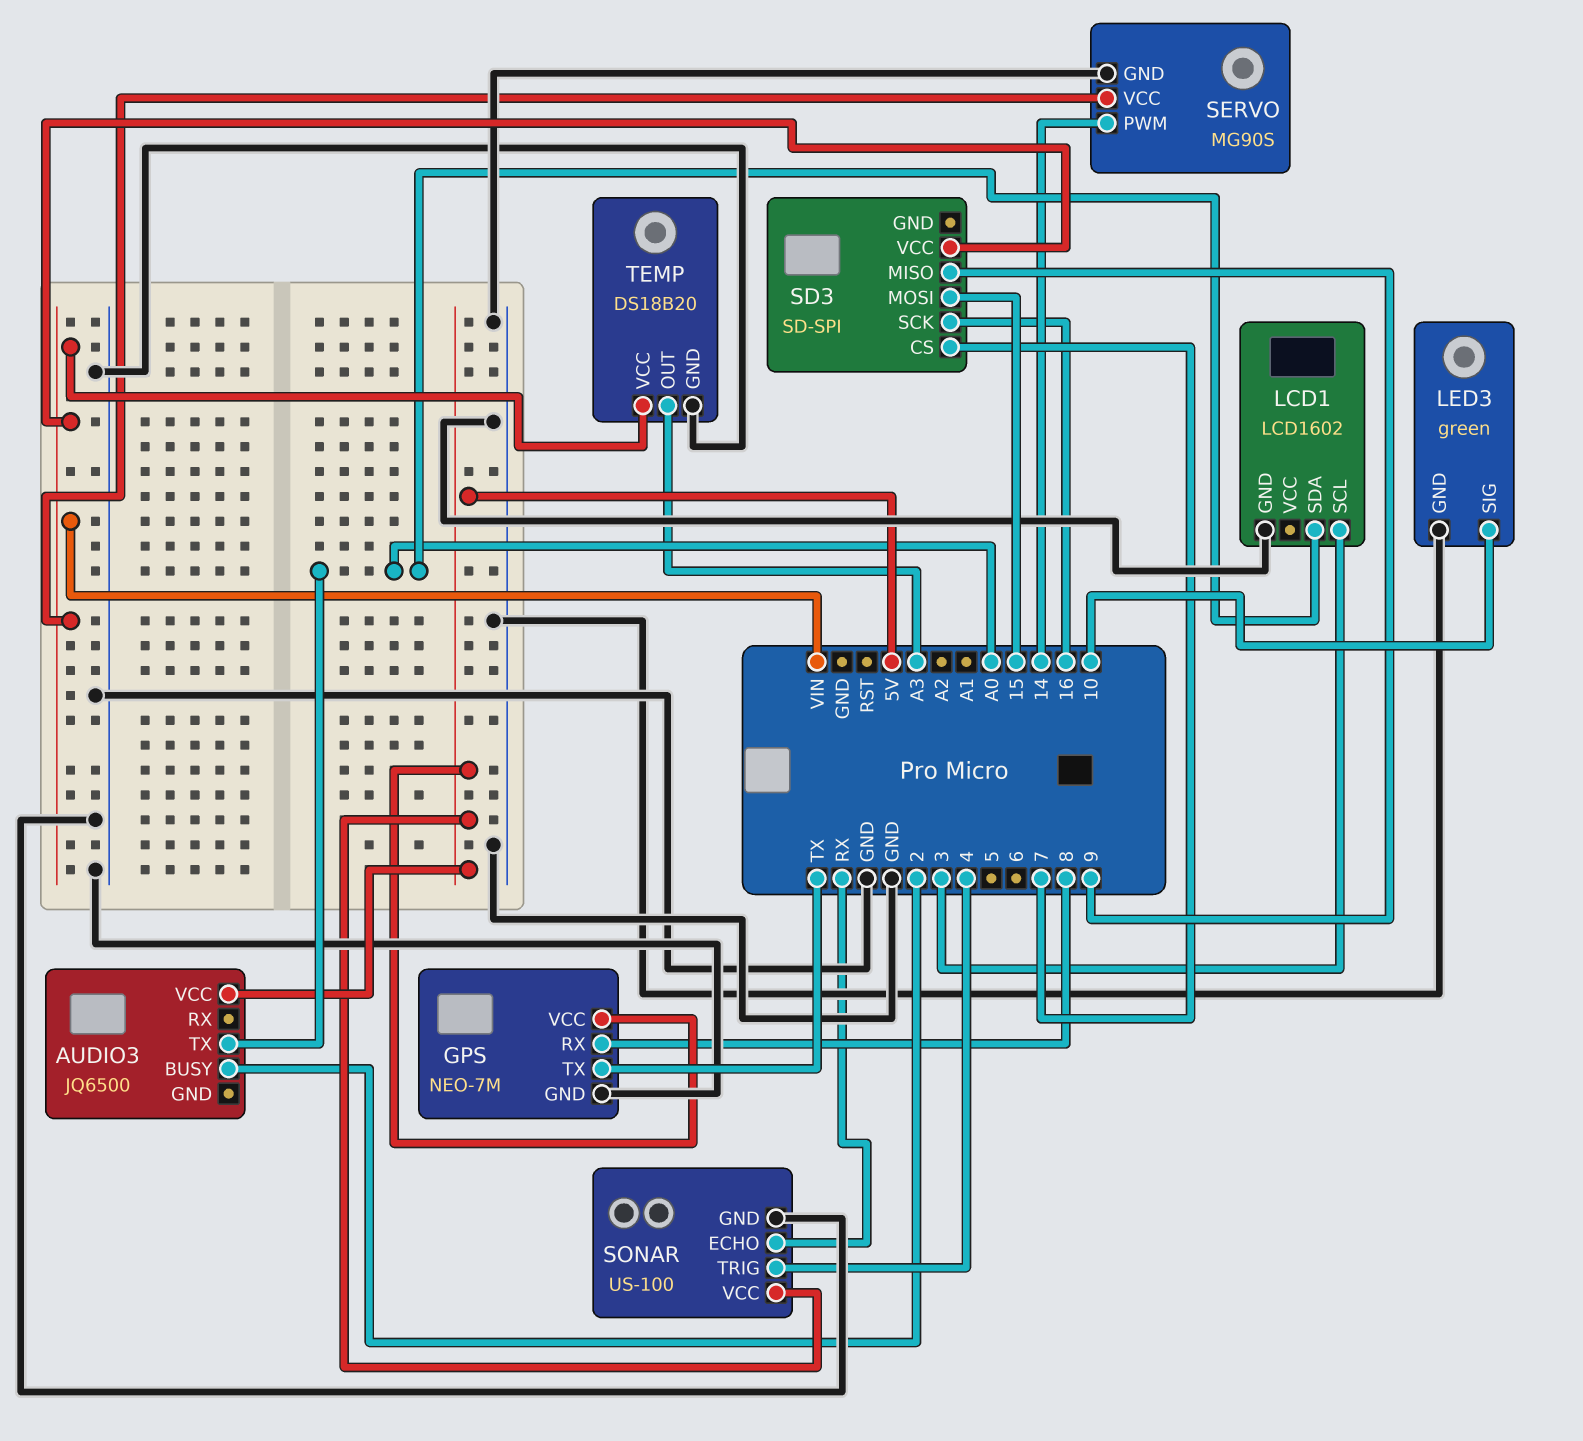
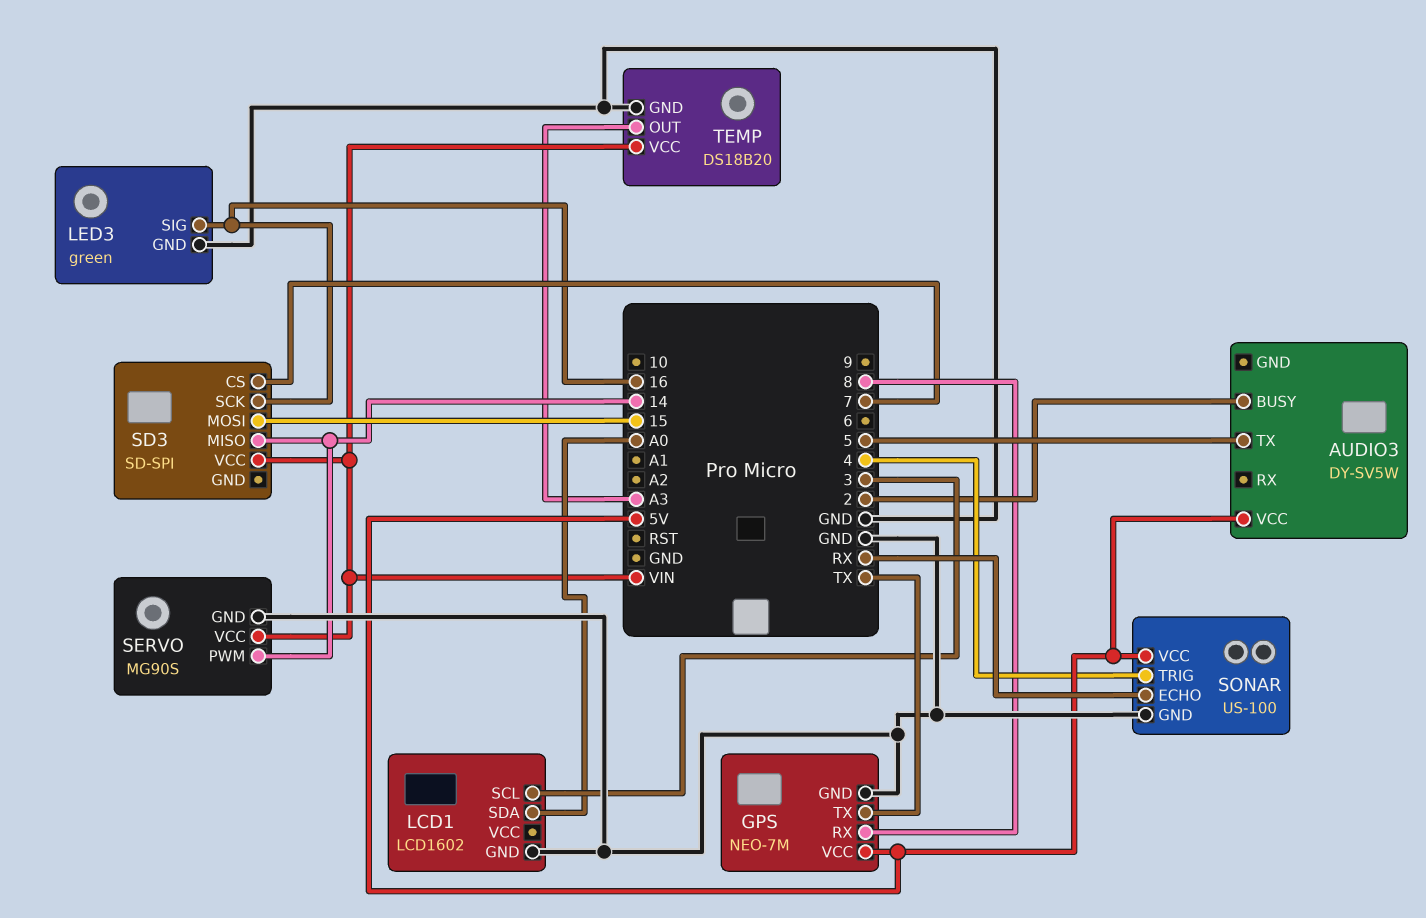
AUDIO3: JQ6500 -> DY-SV5W
AUDIO3 pin TX: A0 -> 5
LED3 pin SIG: 10 -> 16
SD3 pin MISO: 9 -> 14

